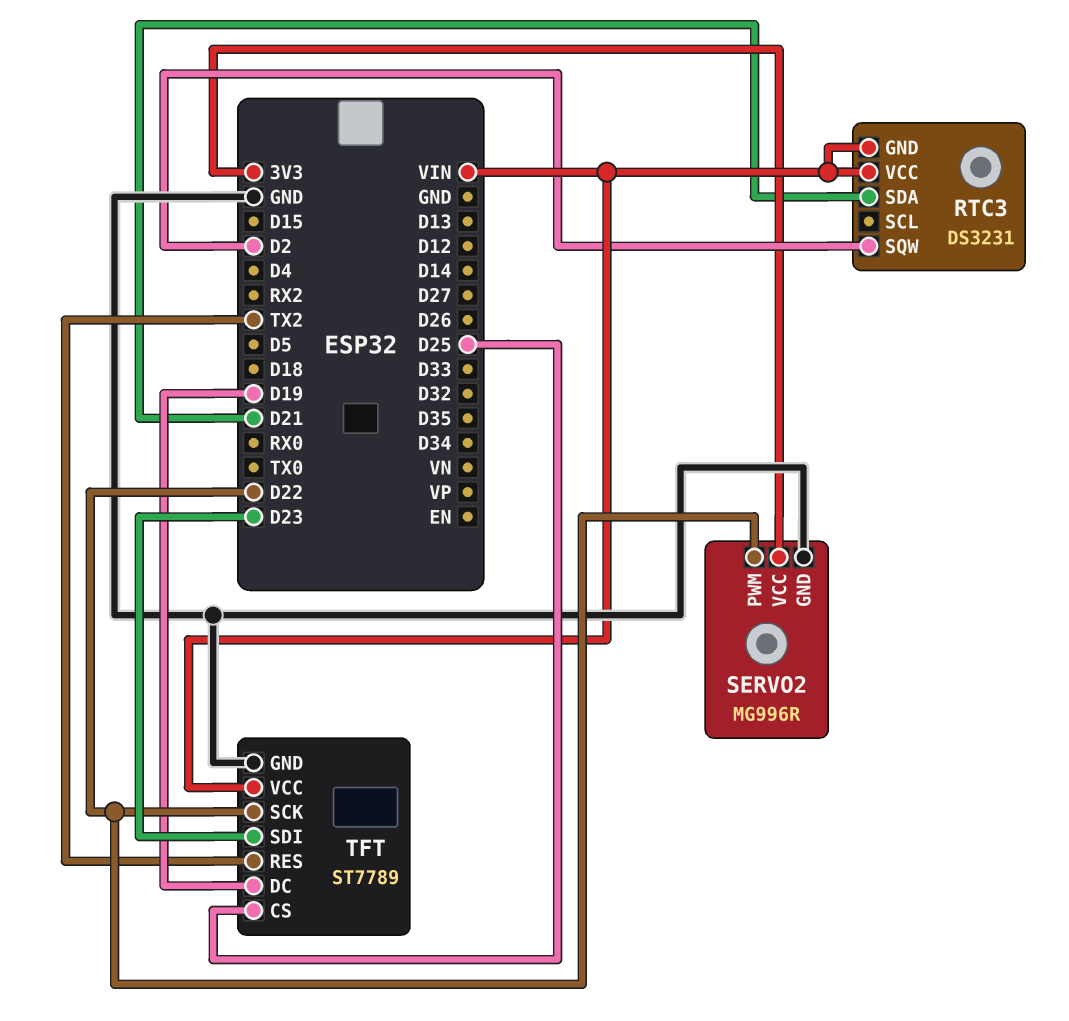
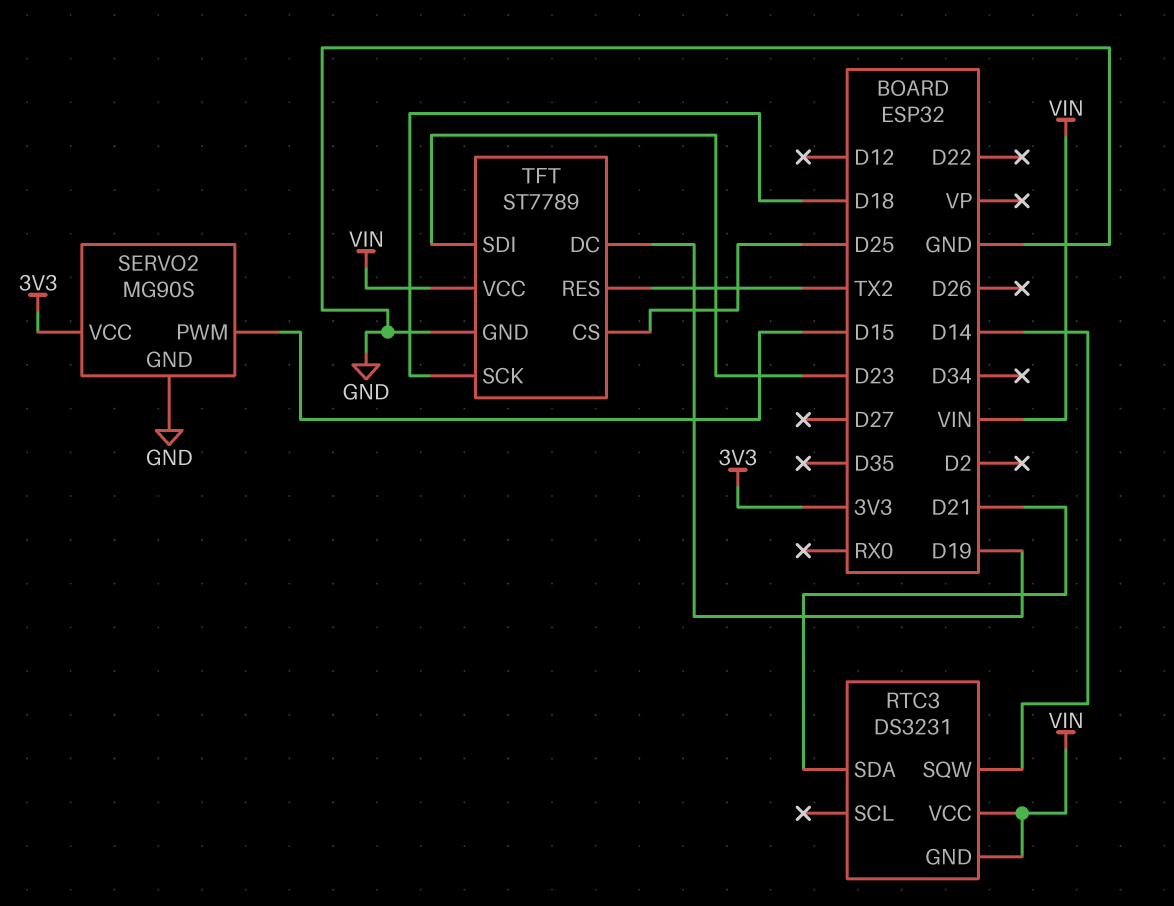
RTC3 pin SQW: D2 -> D14
SERVO2: MG996R -> MG90S
SERVO2 pin PWM: D22 -> D15
TFT pin SCK: D22 -> D18

